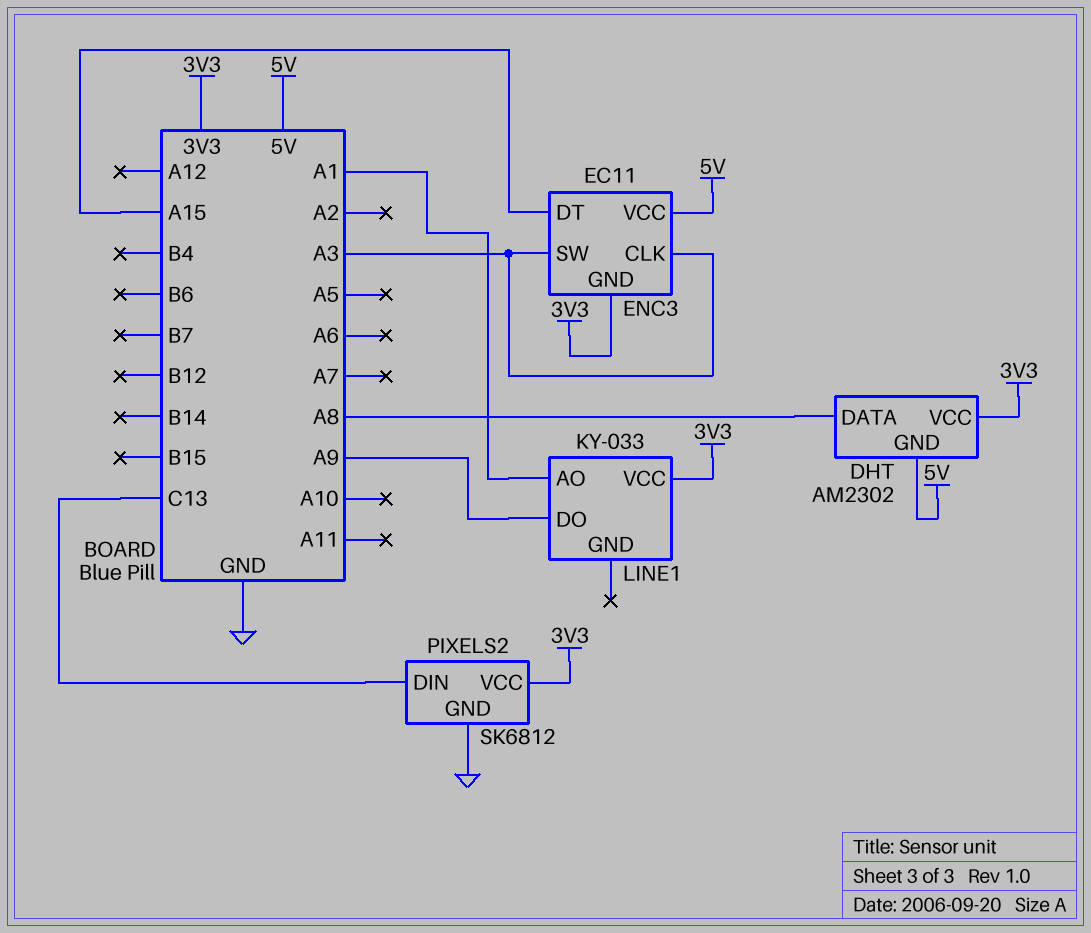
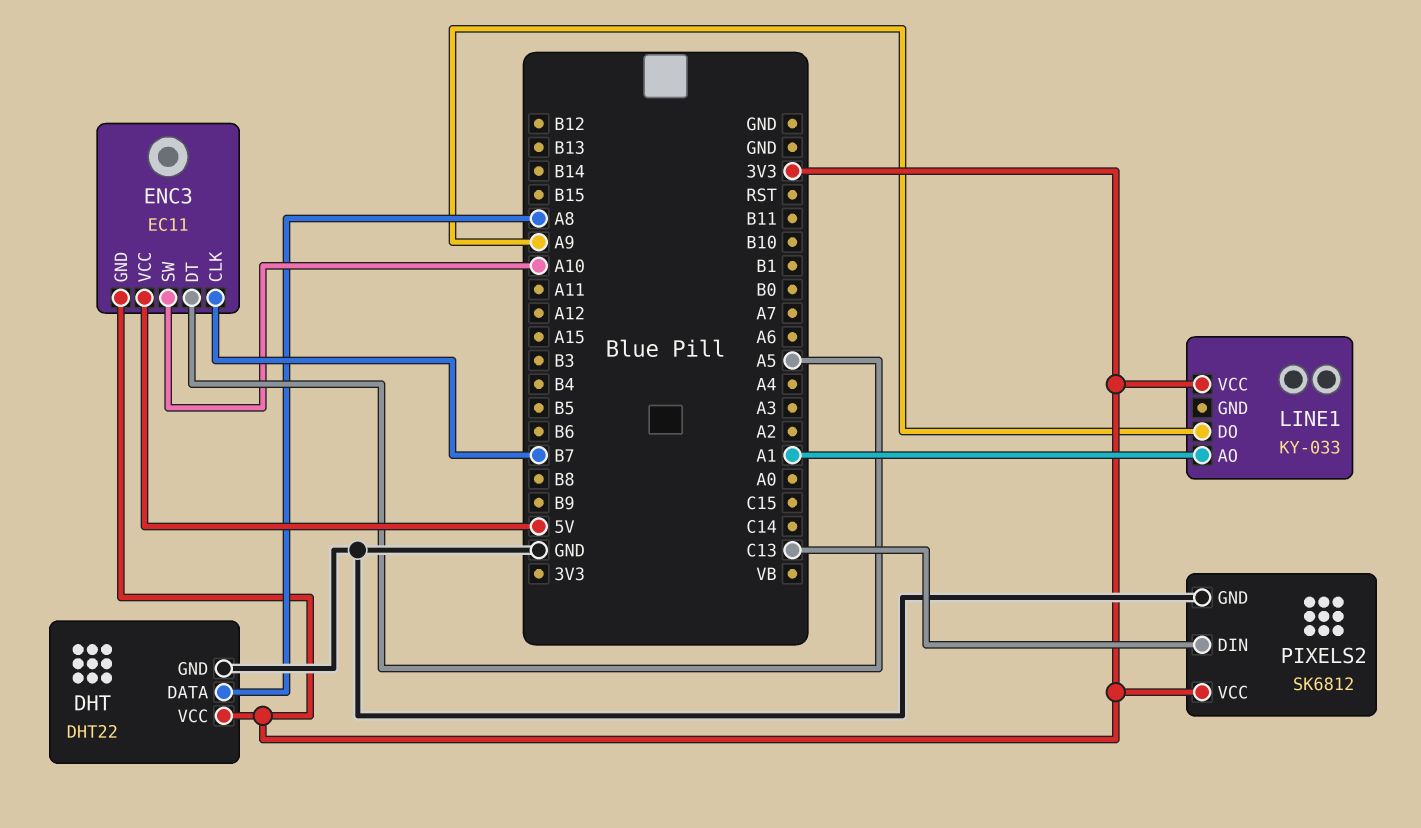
DHT: AM2302 -> DHT22
DHT pin GND: 5V -> GND
ENC3 pin CLK: A3 -> B7
ENC3 pin DT: A15 -> A5
ENC3 pin SW: A3 -> A10

